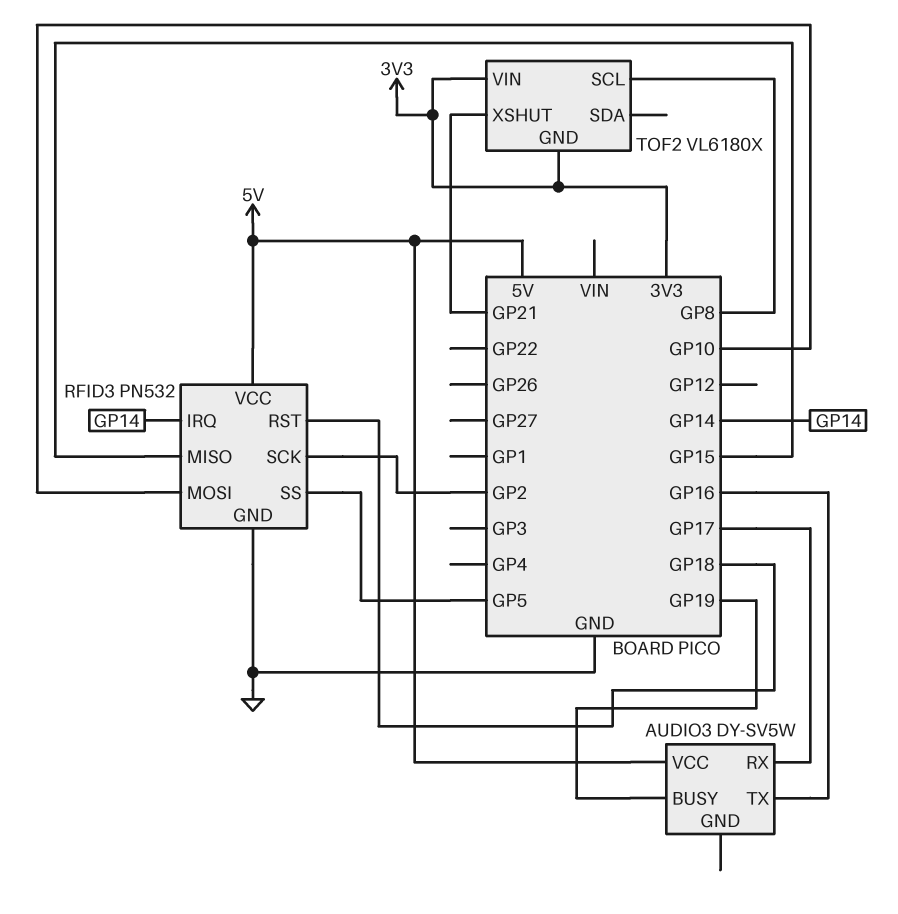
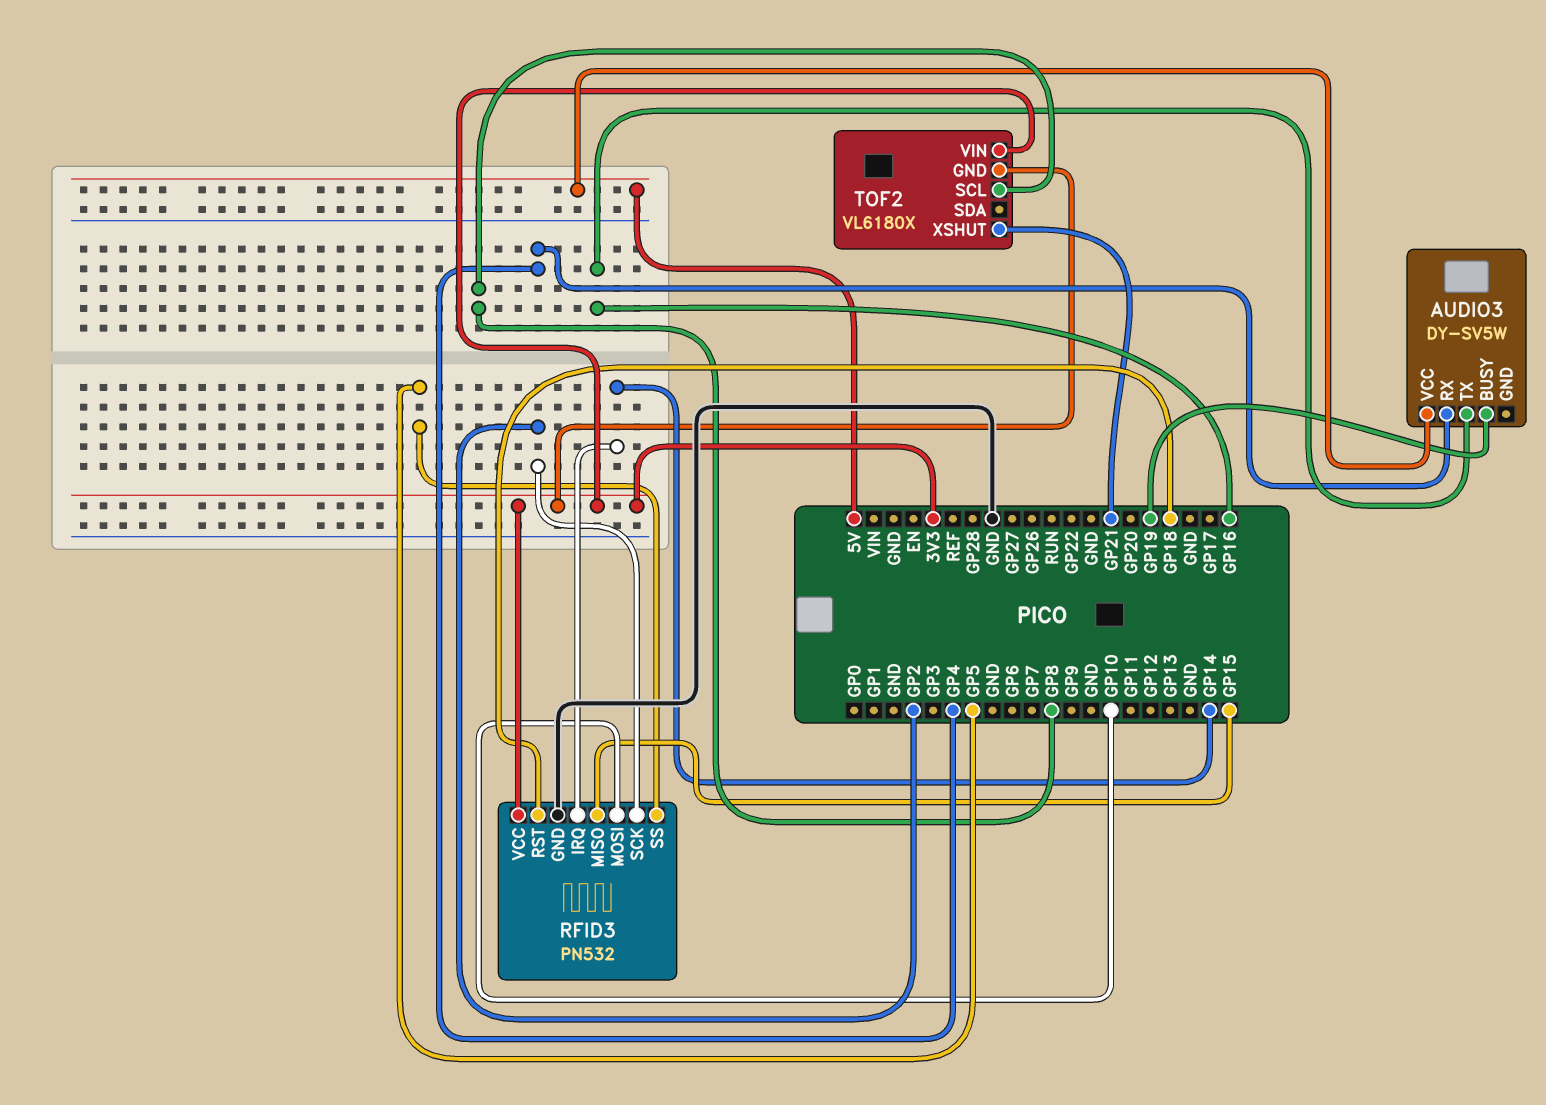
AUDIO3 pin RX: GP17 -> GP4
RFID3 pin VCC: 5V -> 3V3

